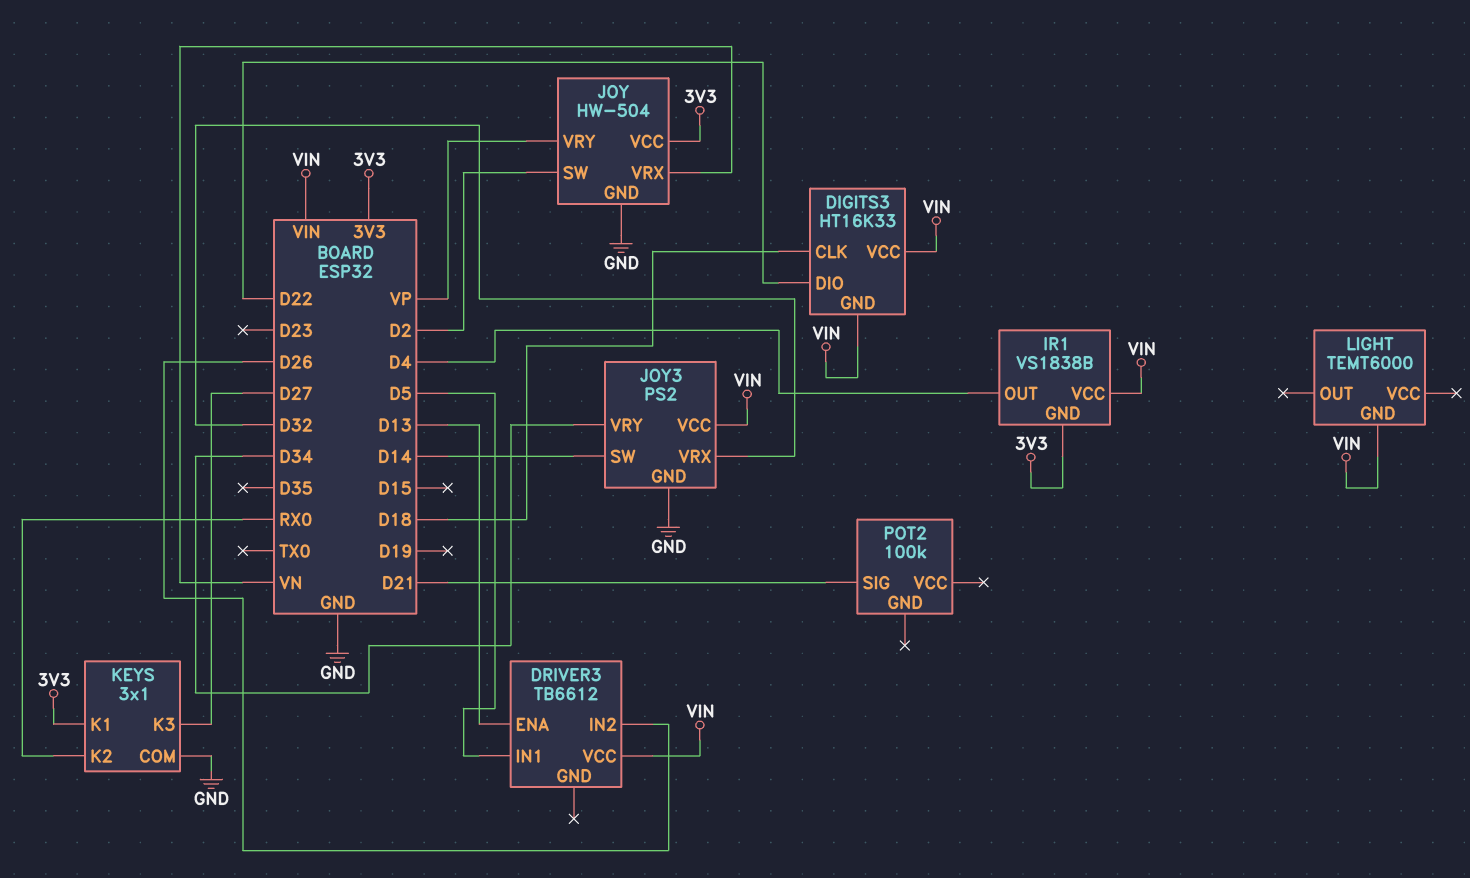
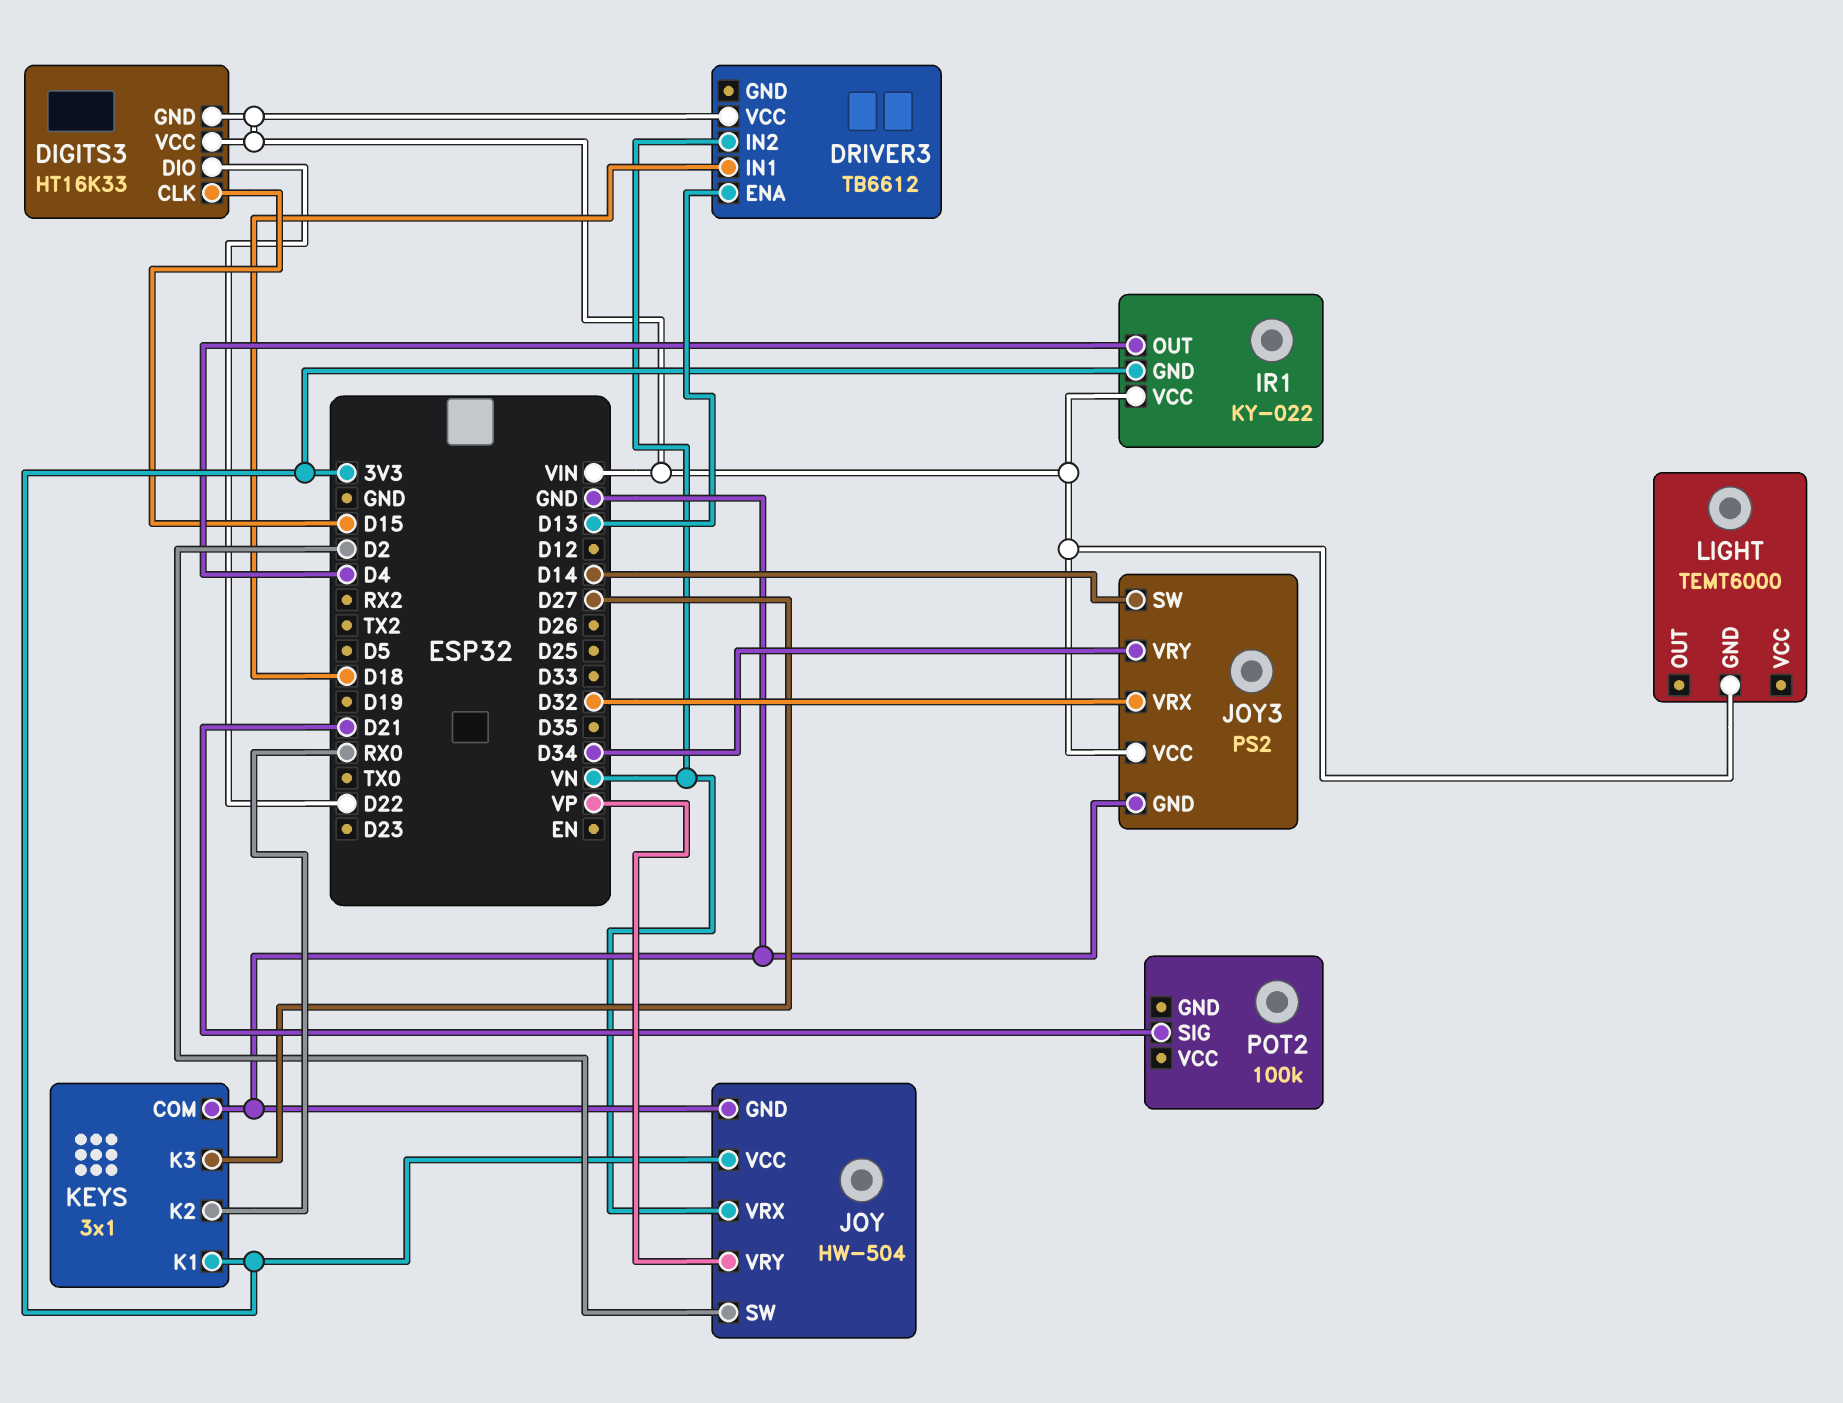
DIGITS3 pin CLK: D18 -> D15
DRIVER3 pin IN1: D5 -> D18
DRIVER3 pin IN2: D26 -> VN
IR1: VS1838B -> KY-022

